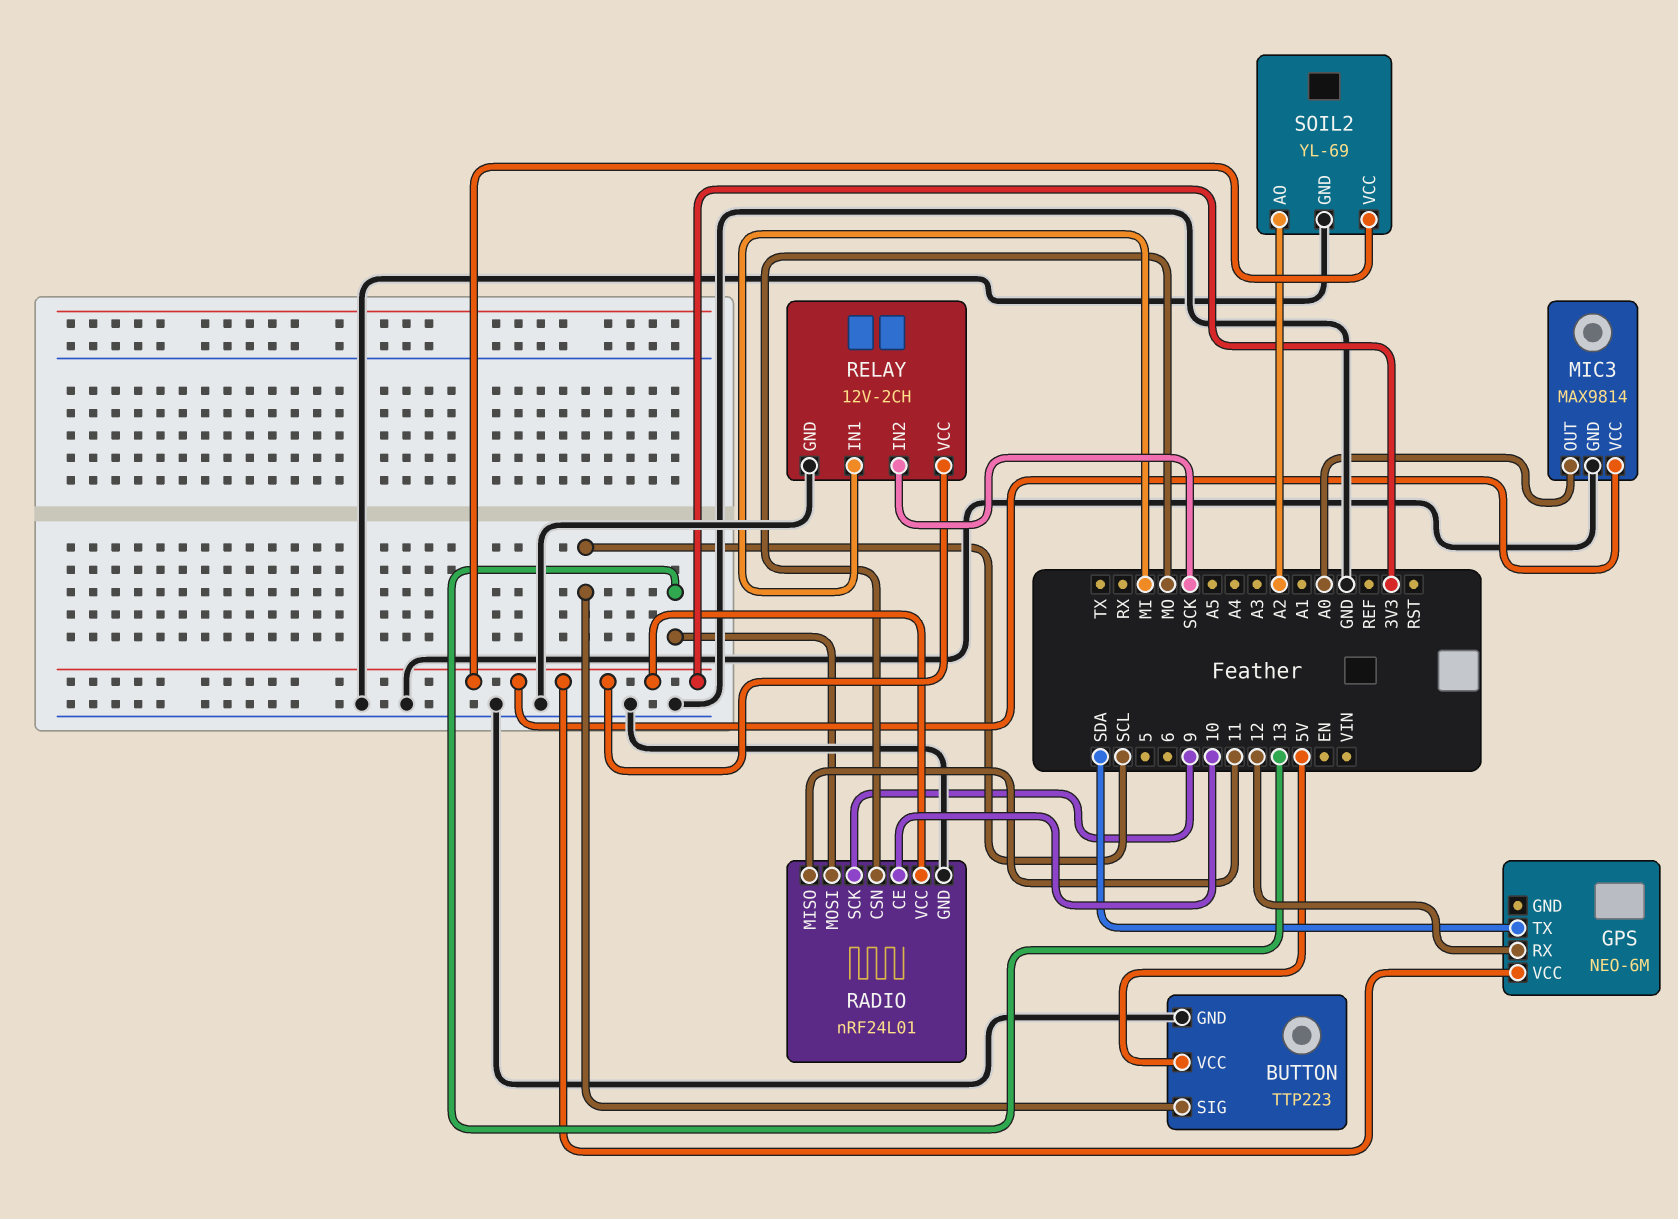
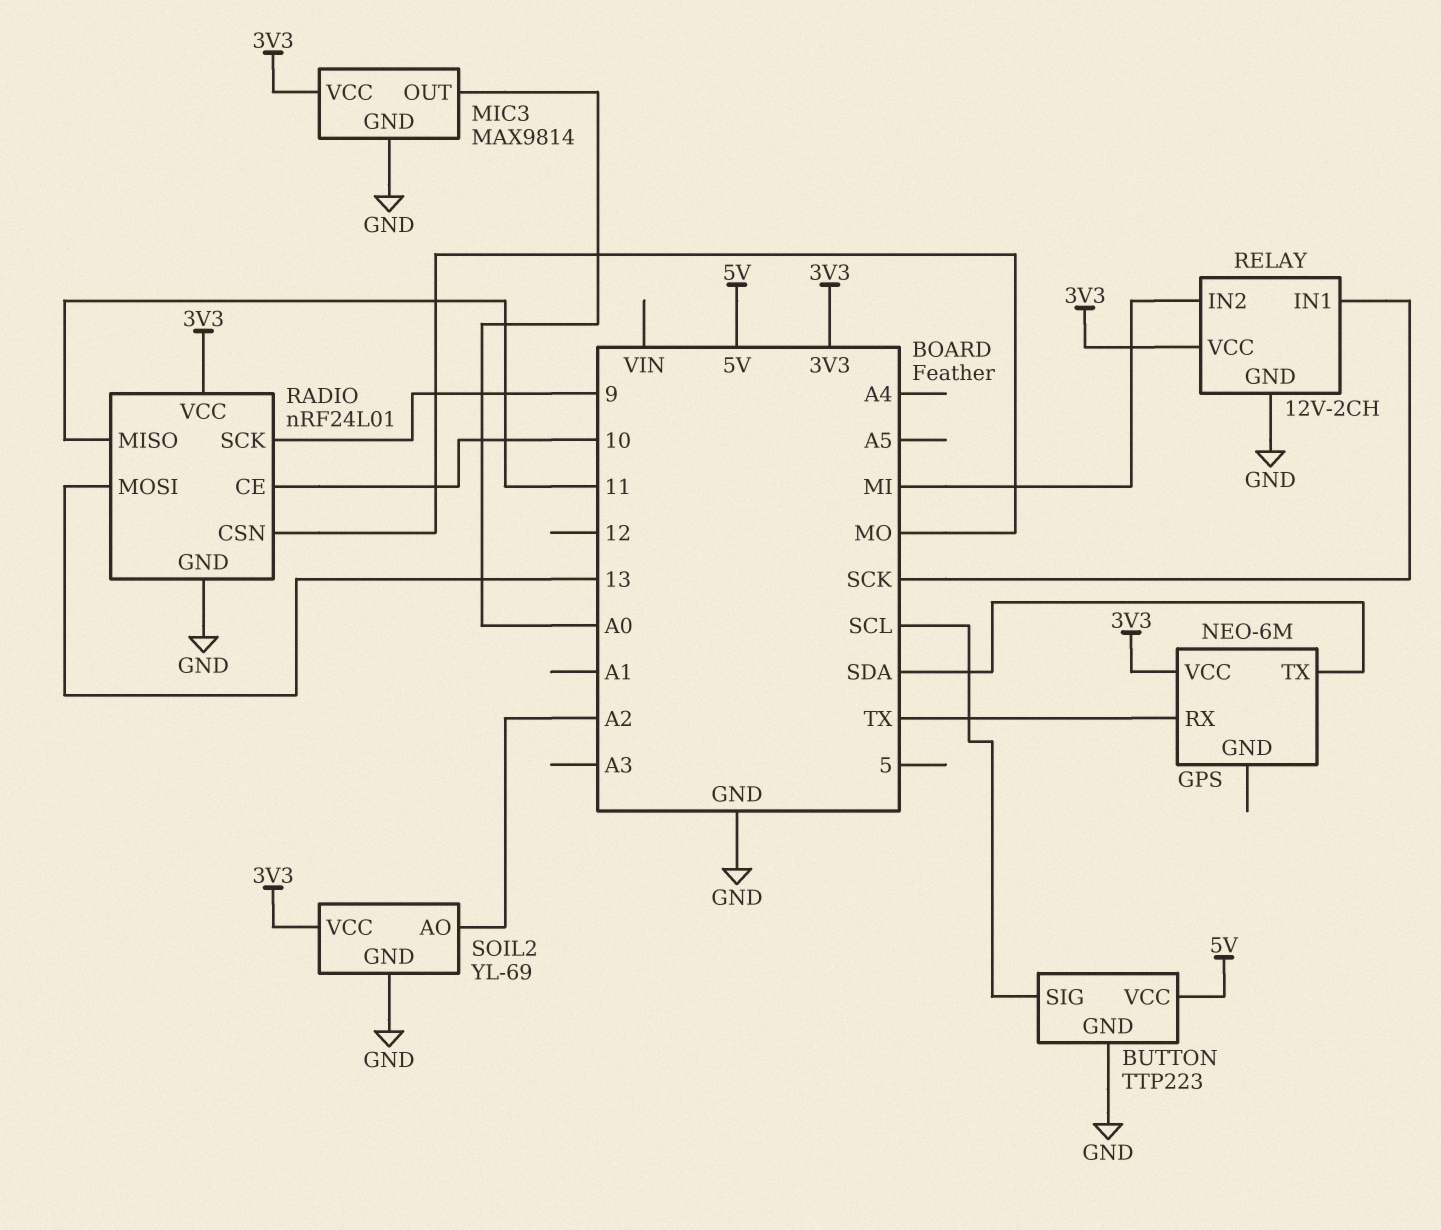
GPS pin RX: 12 -> TX
RELAY pin IN1: MI -> SCK
RELAY pin IN2: SCK -> MI

